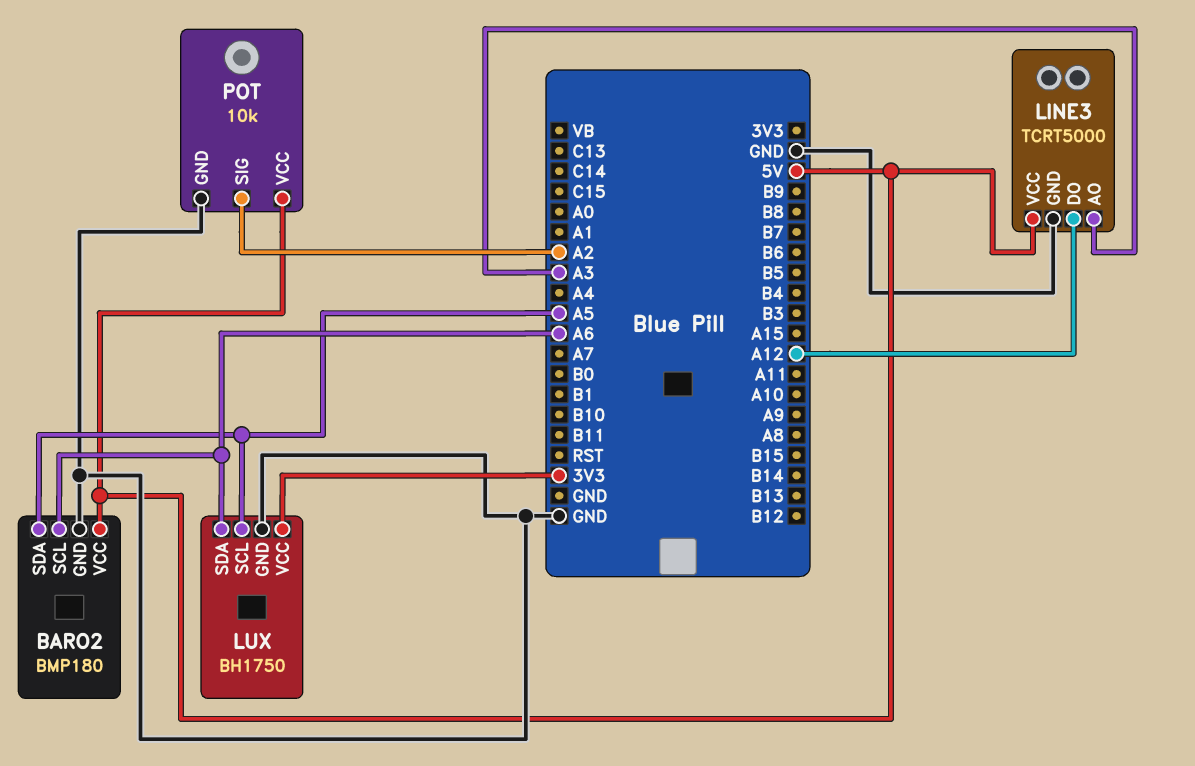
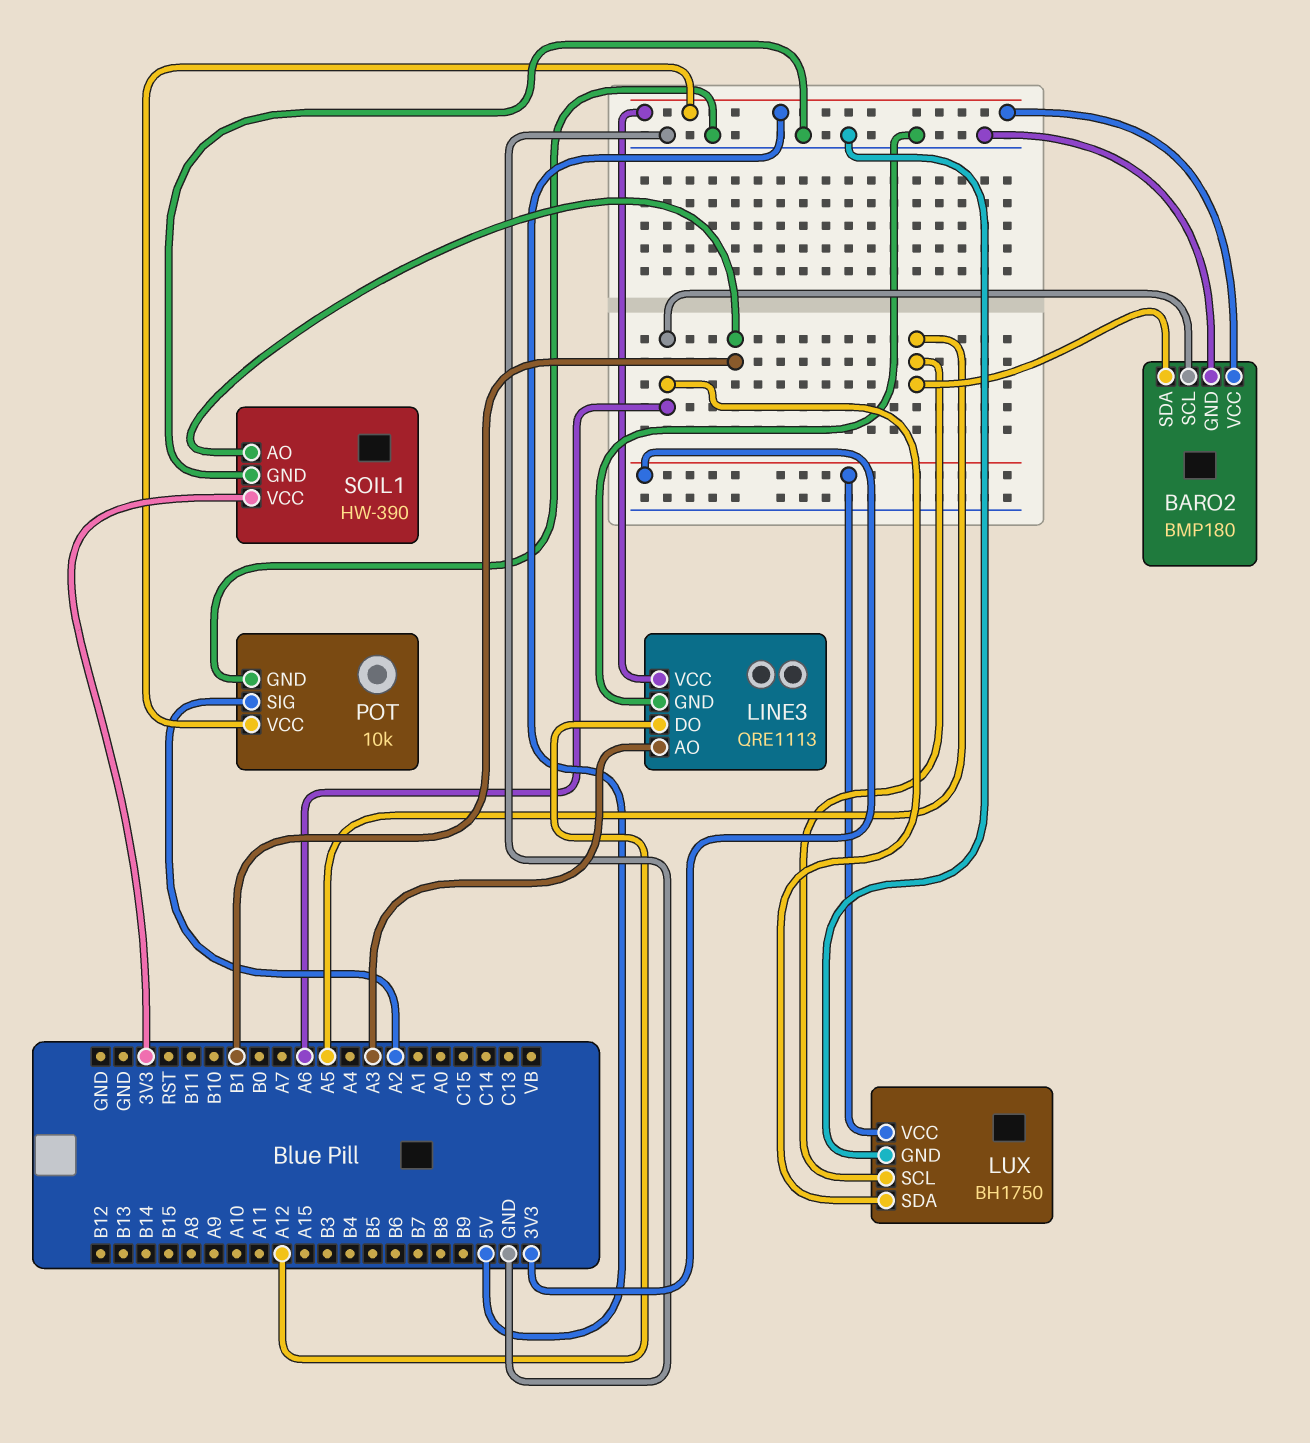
LINE3: TCRT5000 -> QRE1113
SOIL1: none -> HW-390
SOIL1 pin AO: none -> B1
SOIL1 pin GND: none -> GND
SOIL1 pin VCC: none -> 3V3

